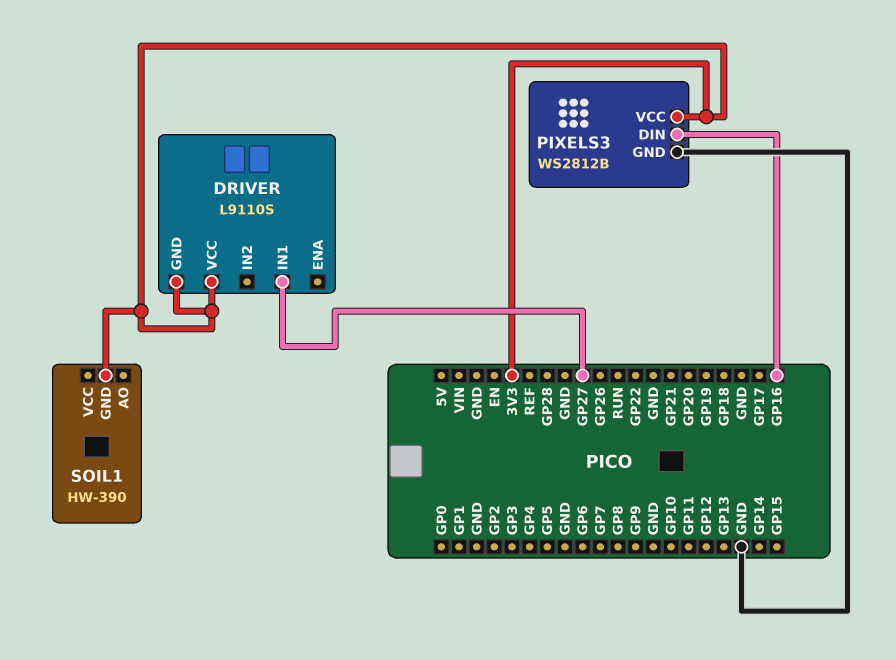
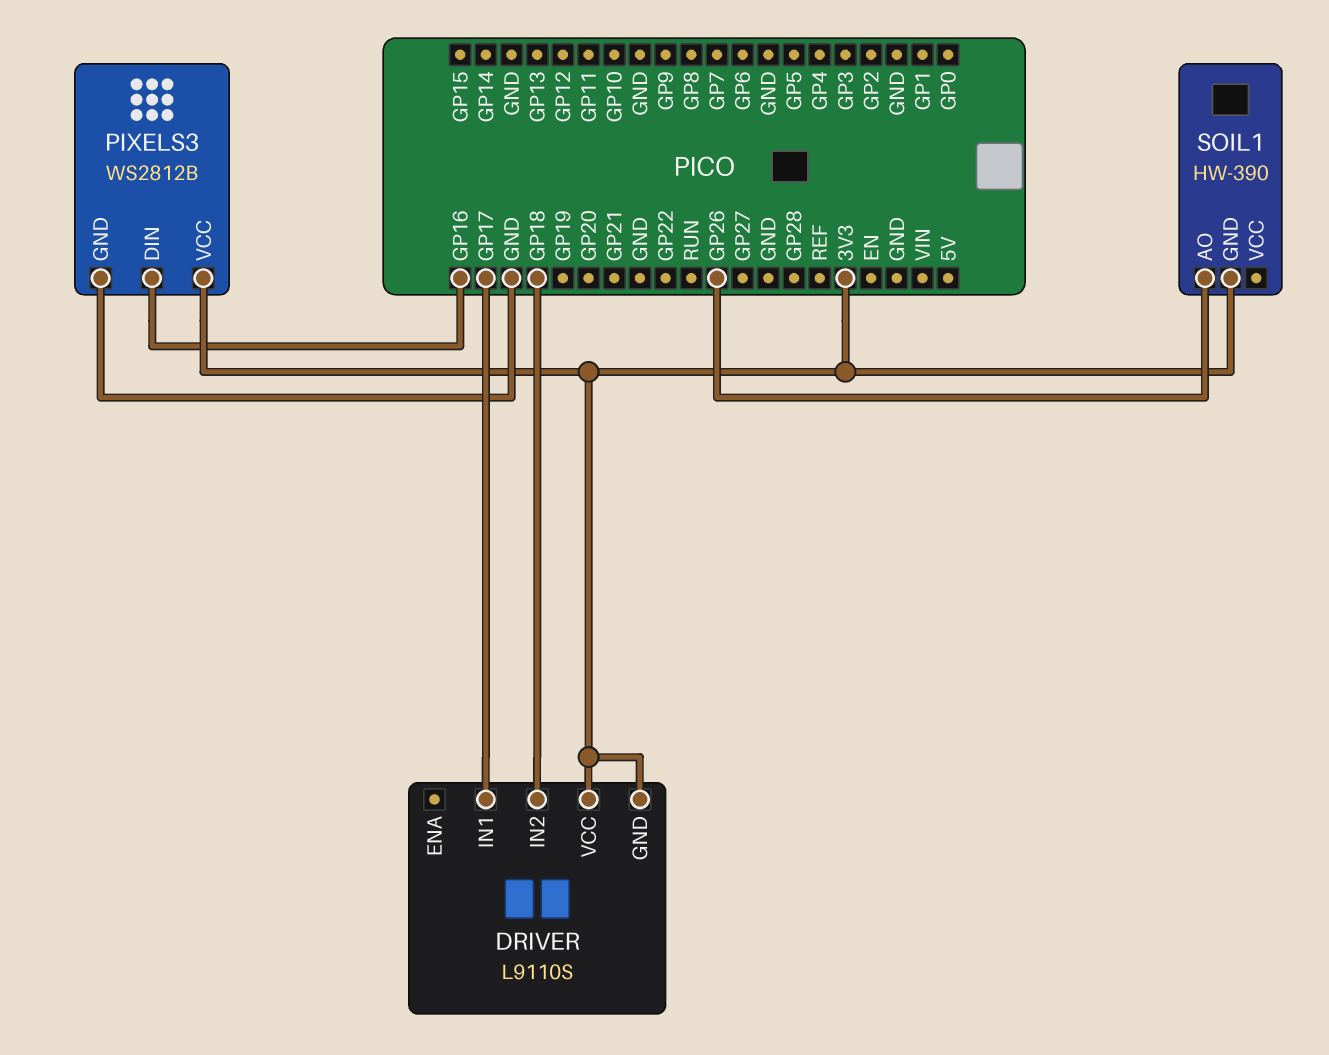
DRIVER pin IN1: GP27 -> GP17
DRIVER pin IN2: none -> GP18
SOIL1 pin AO: none -> GP26

